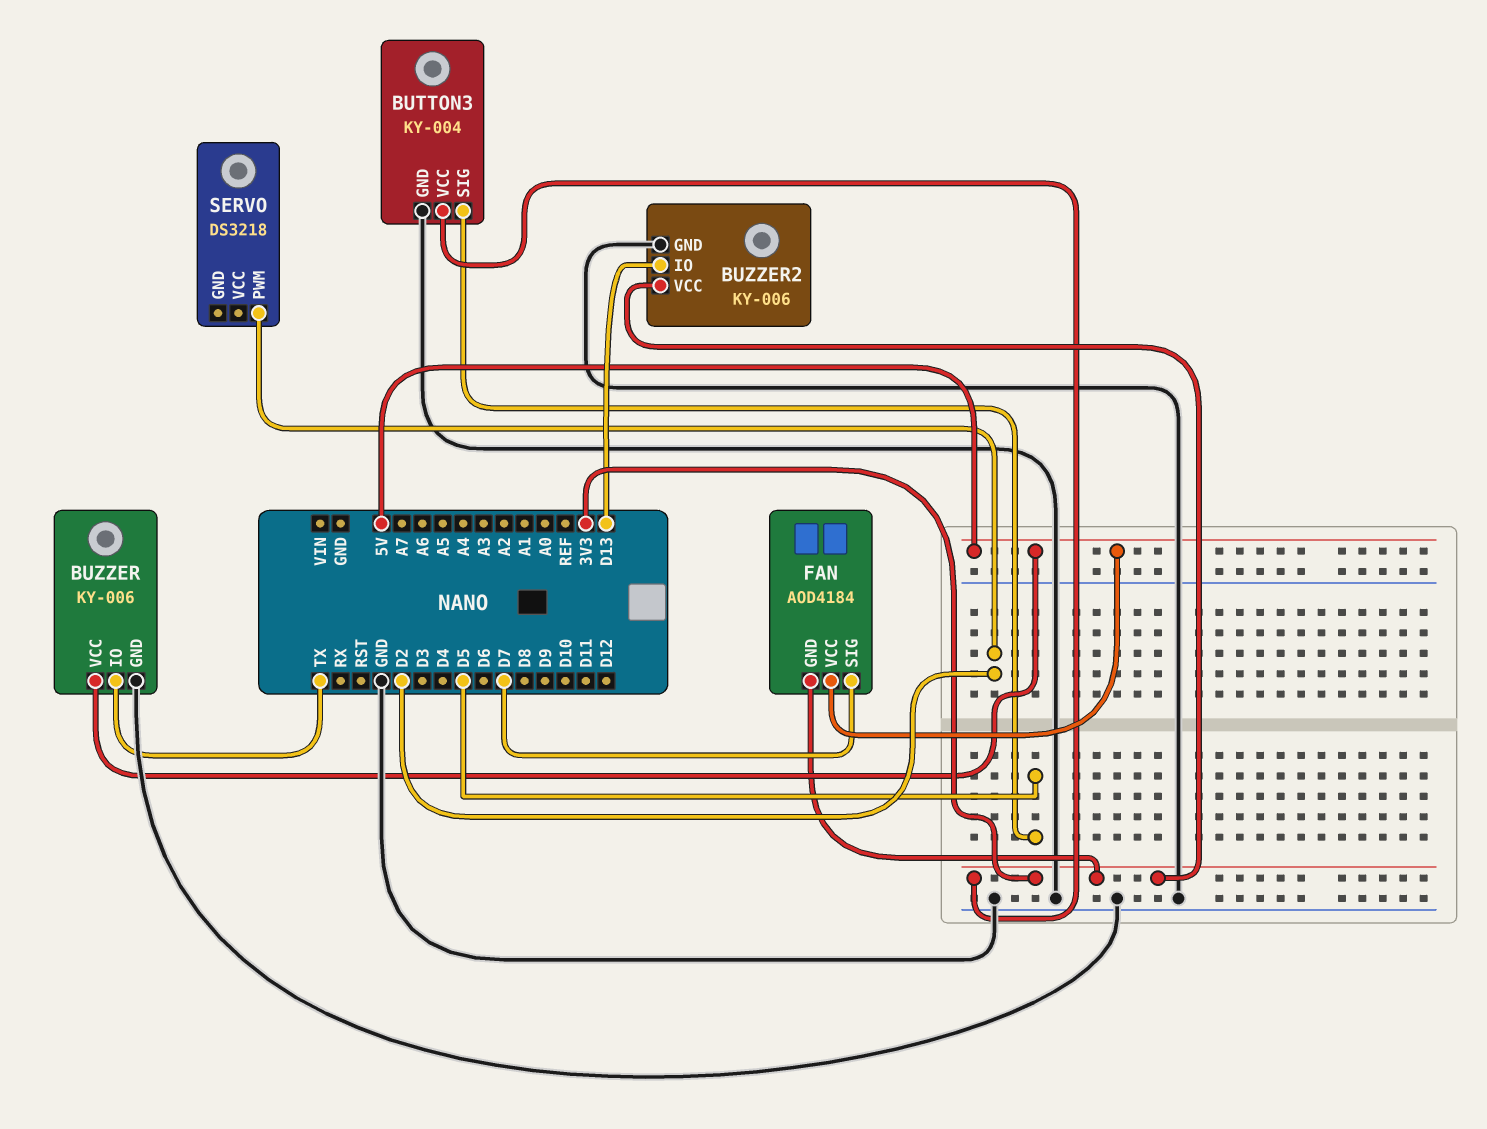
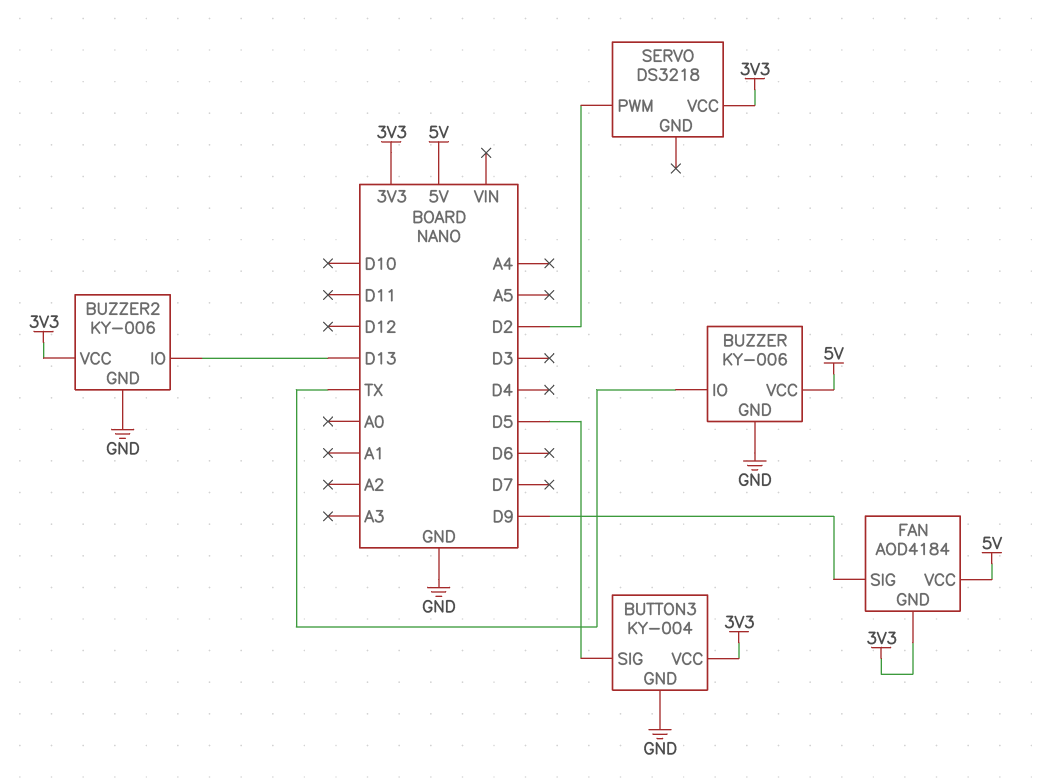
FAN pin SIG: D7 -> D9
SERVO pin VCC: none -> 3V3

